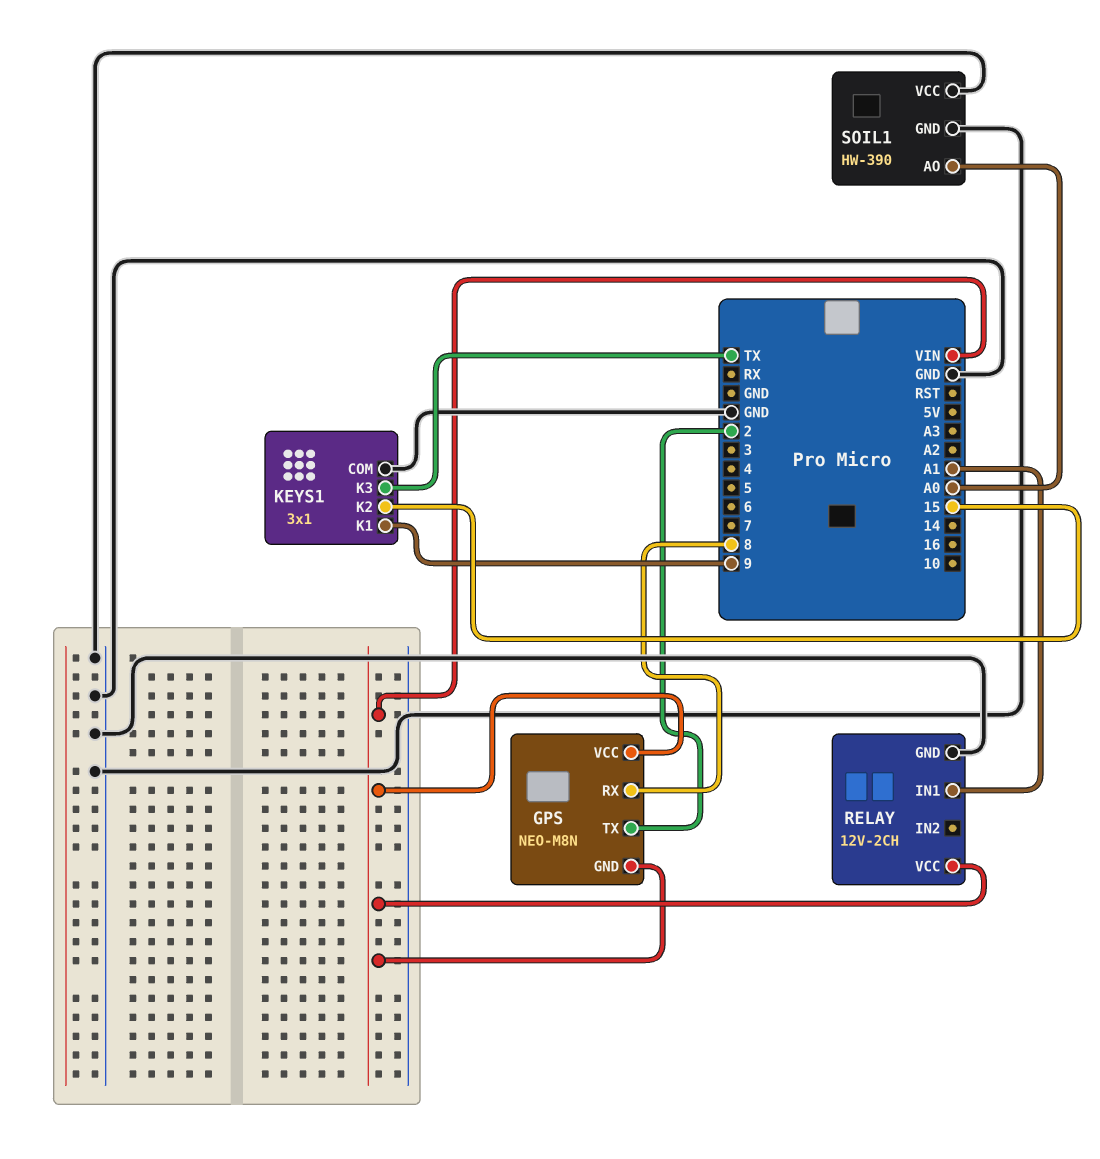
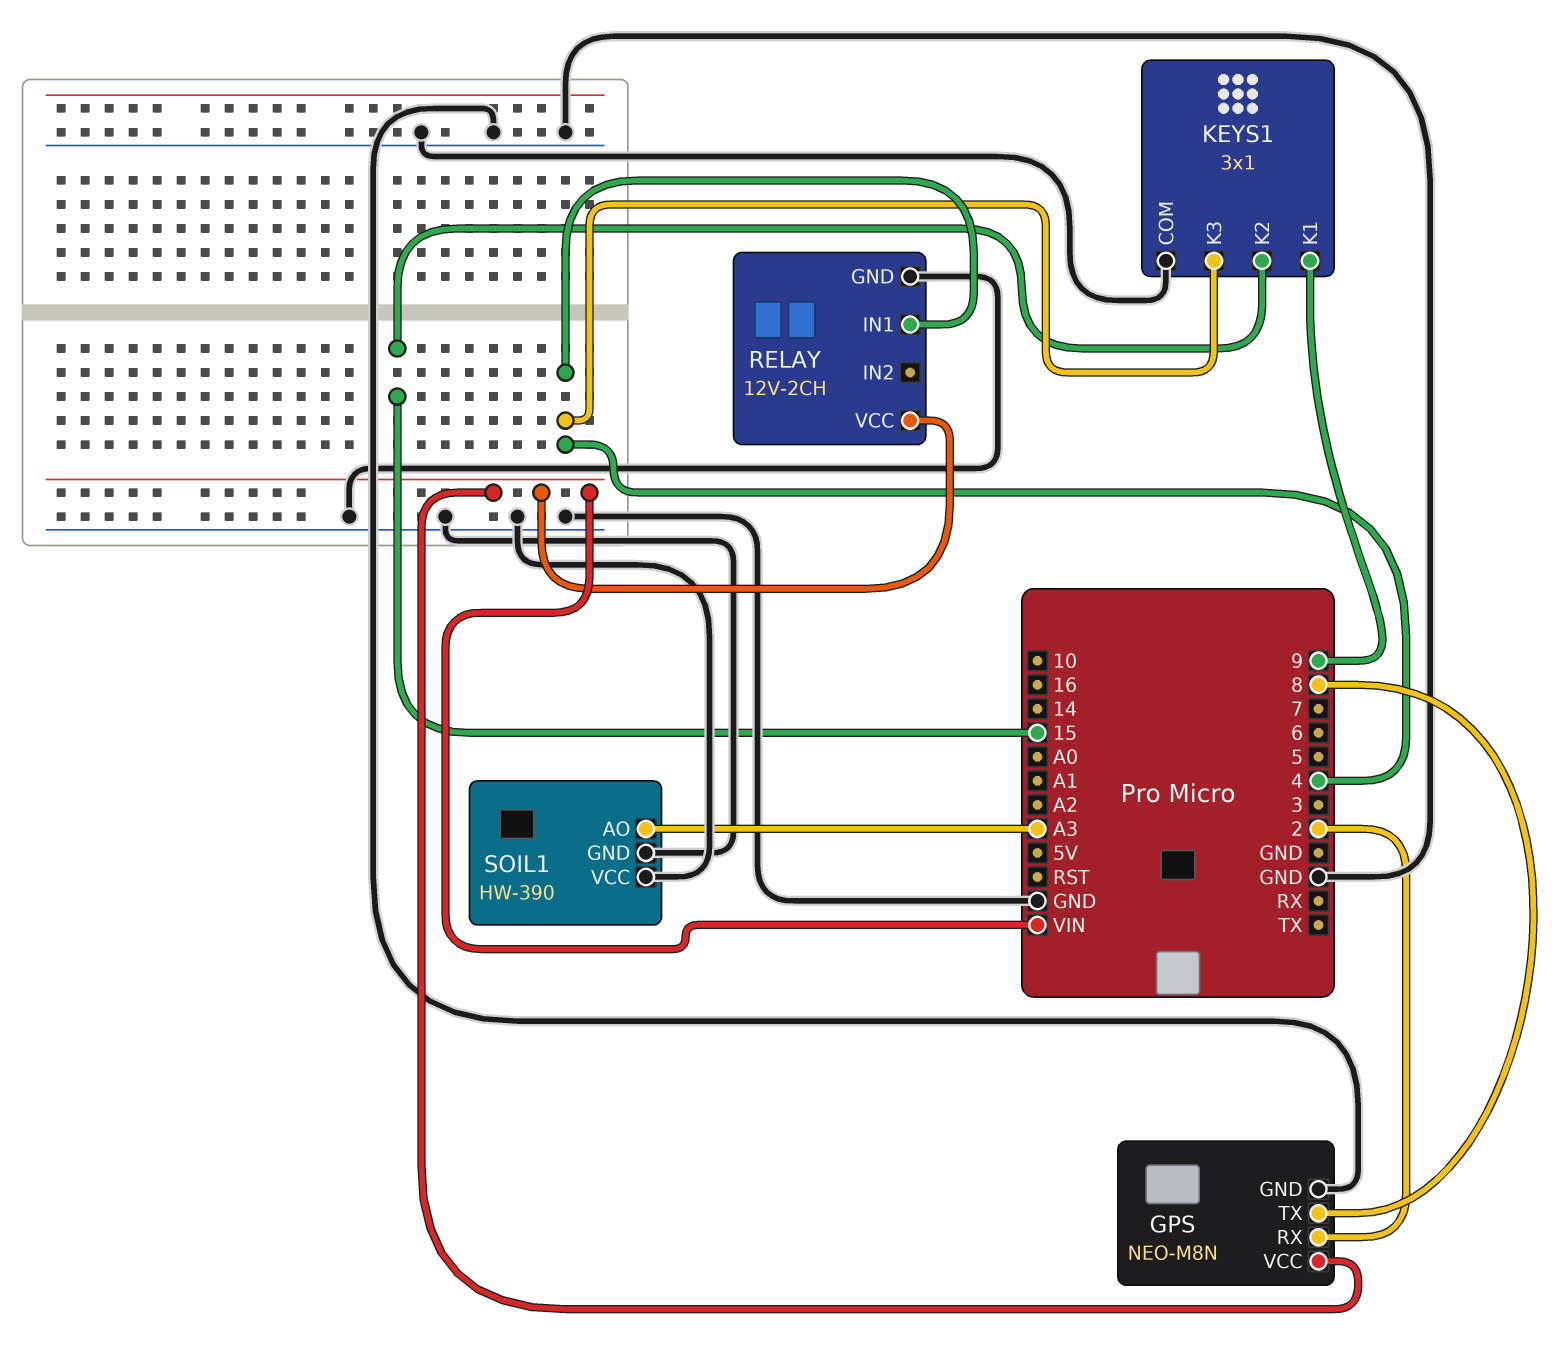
GPS pin GND: VIN -> GND
GPS pin RX: 8 -> 2
GPS pin TX: 2 -> 8
KEYS1 pin K3: TX -> 4
RELAY pin IN1: A1 -> 4
SOIL1 pin AO: A0 -> A3

